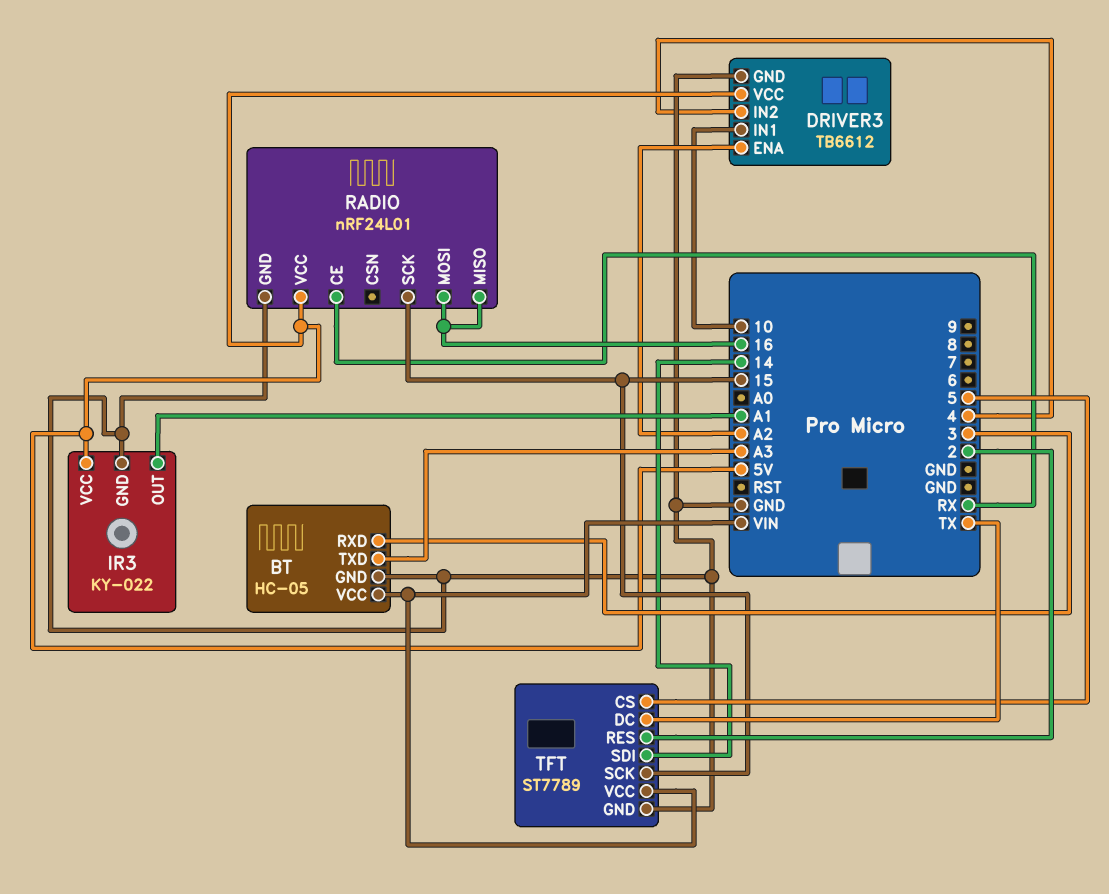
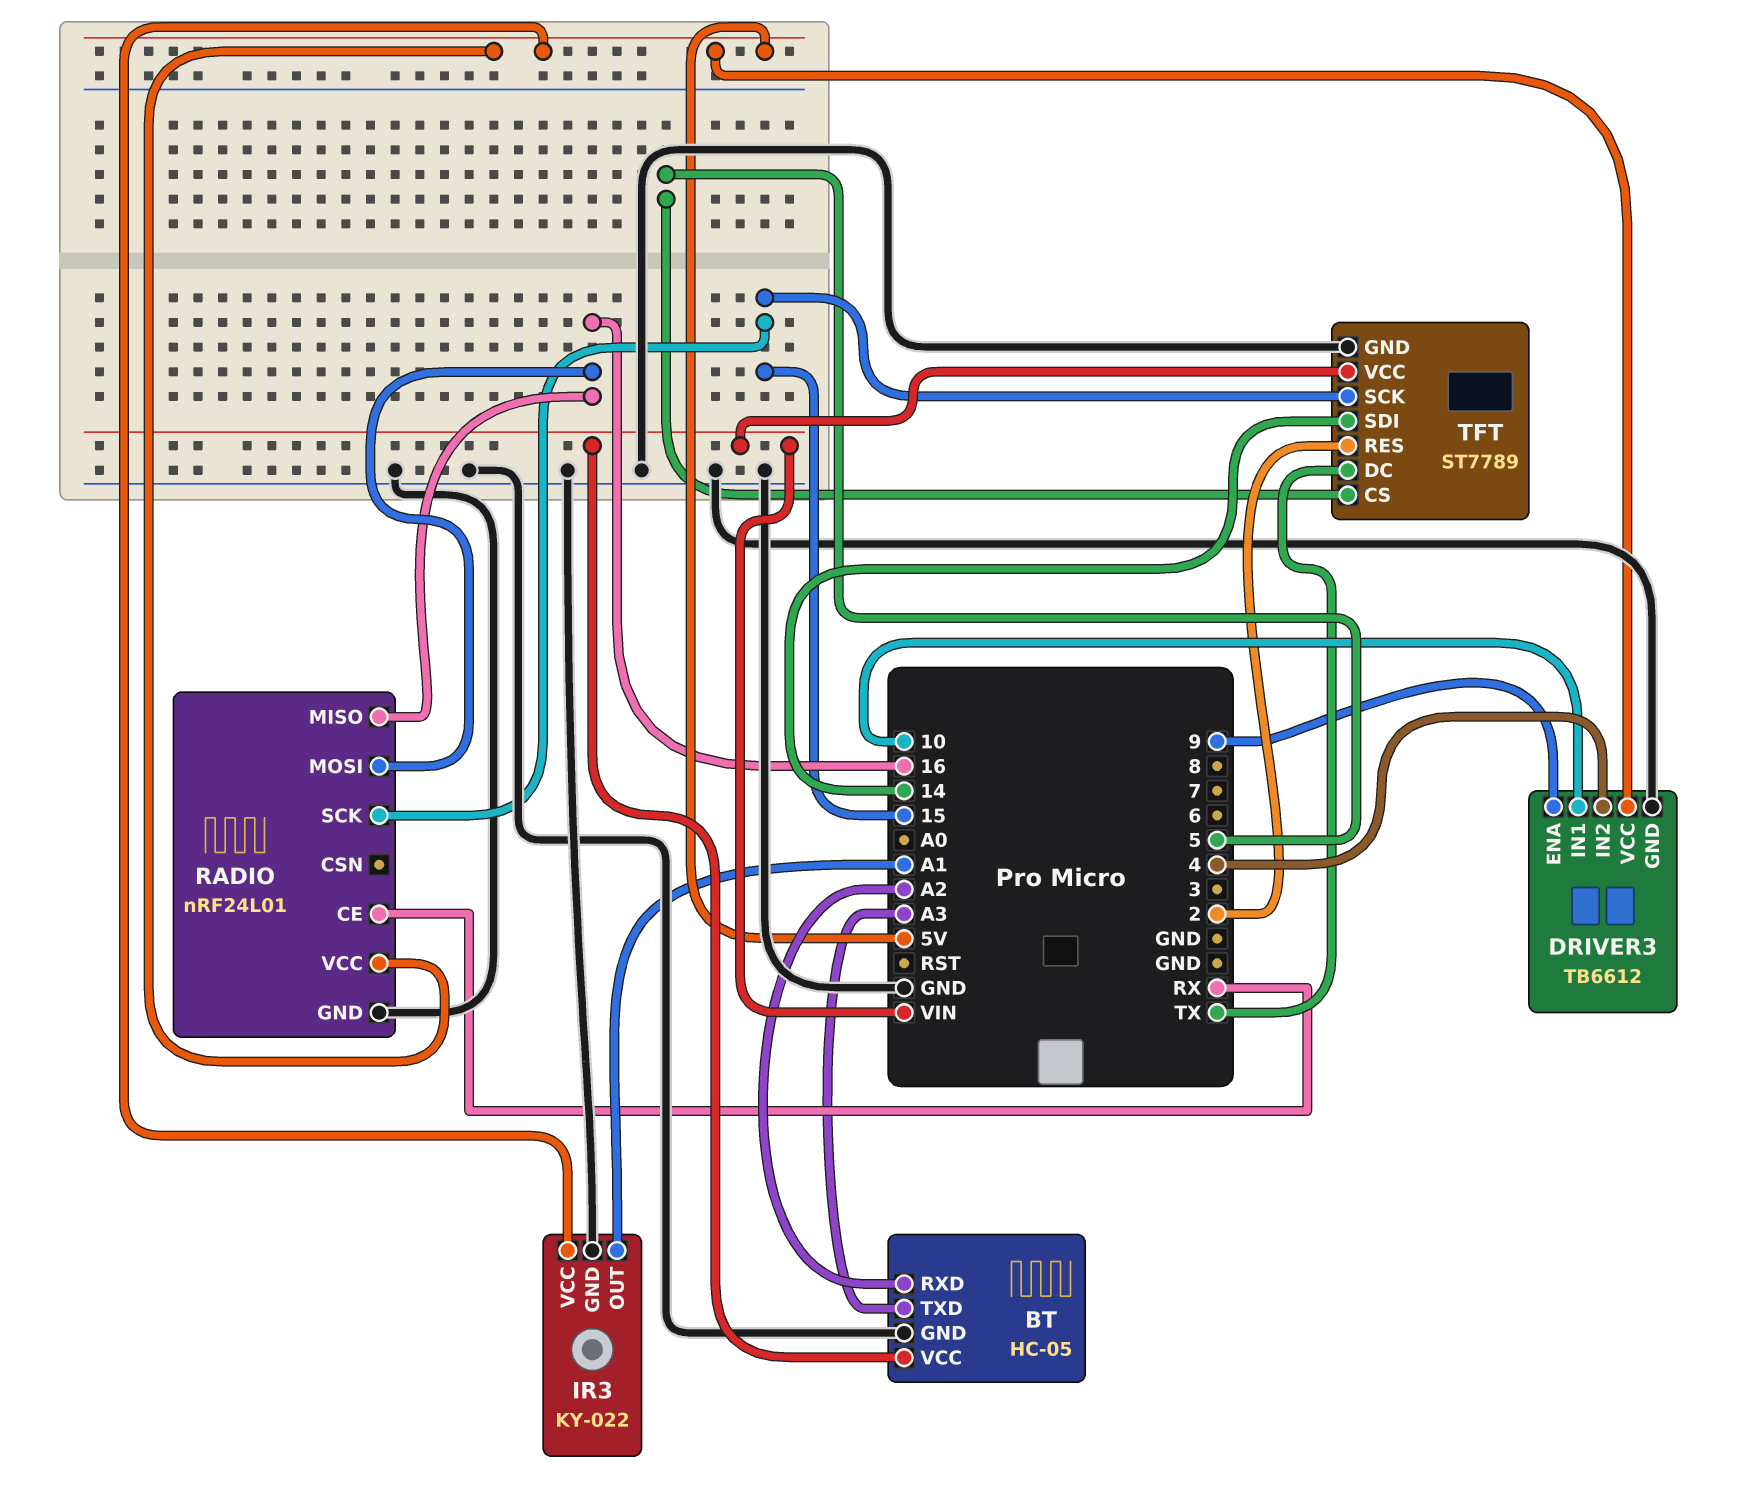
BT pin RXD: 3 -> A2
DRIVER3 pin ENA: A2 -> 9

